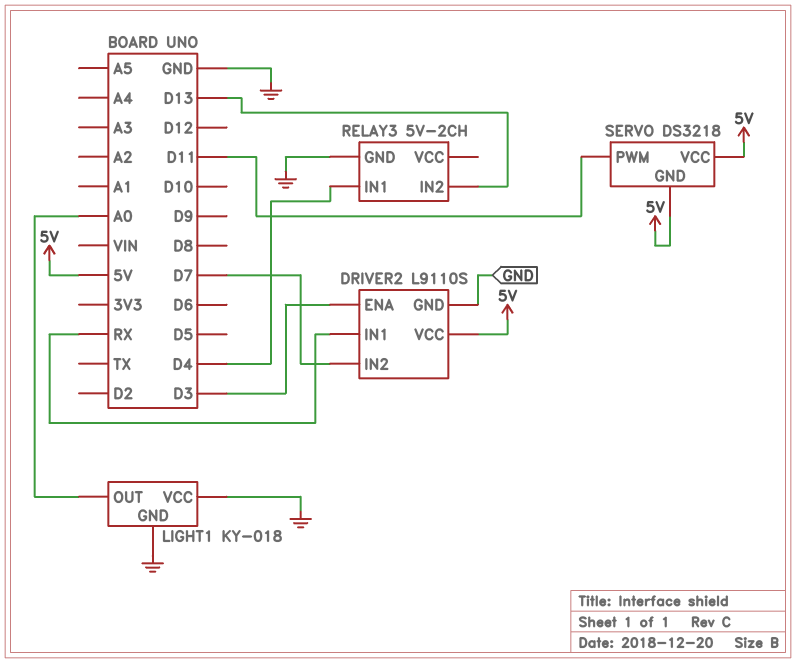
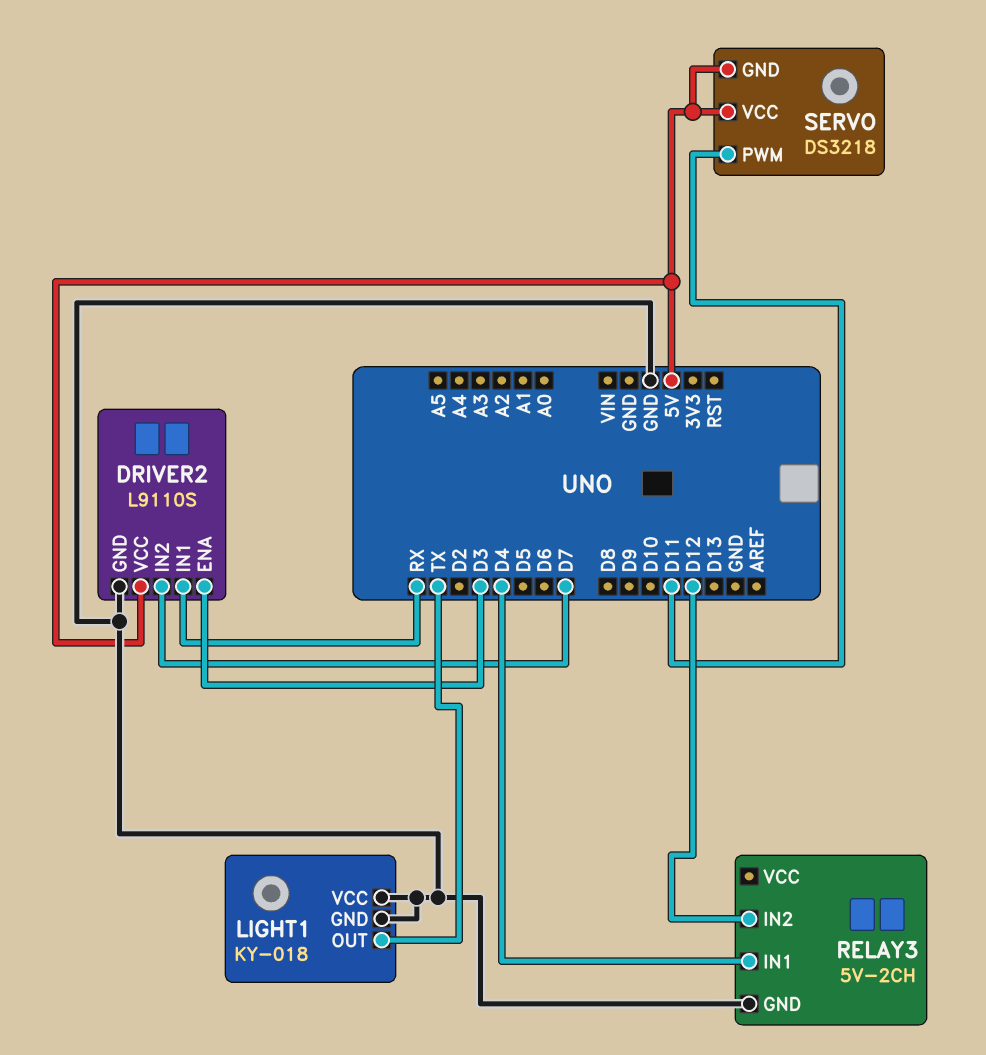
LIGHT1 pin OUT: A0 -> TX
RELAY3 pin IN2: D13 -> D12

